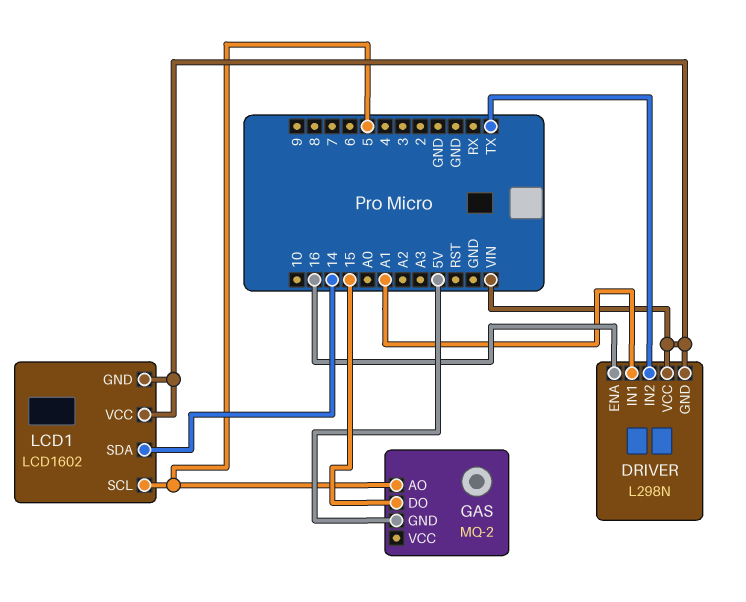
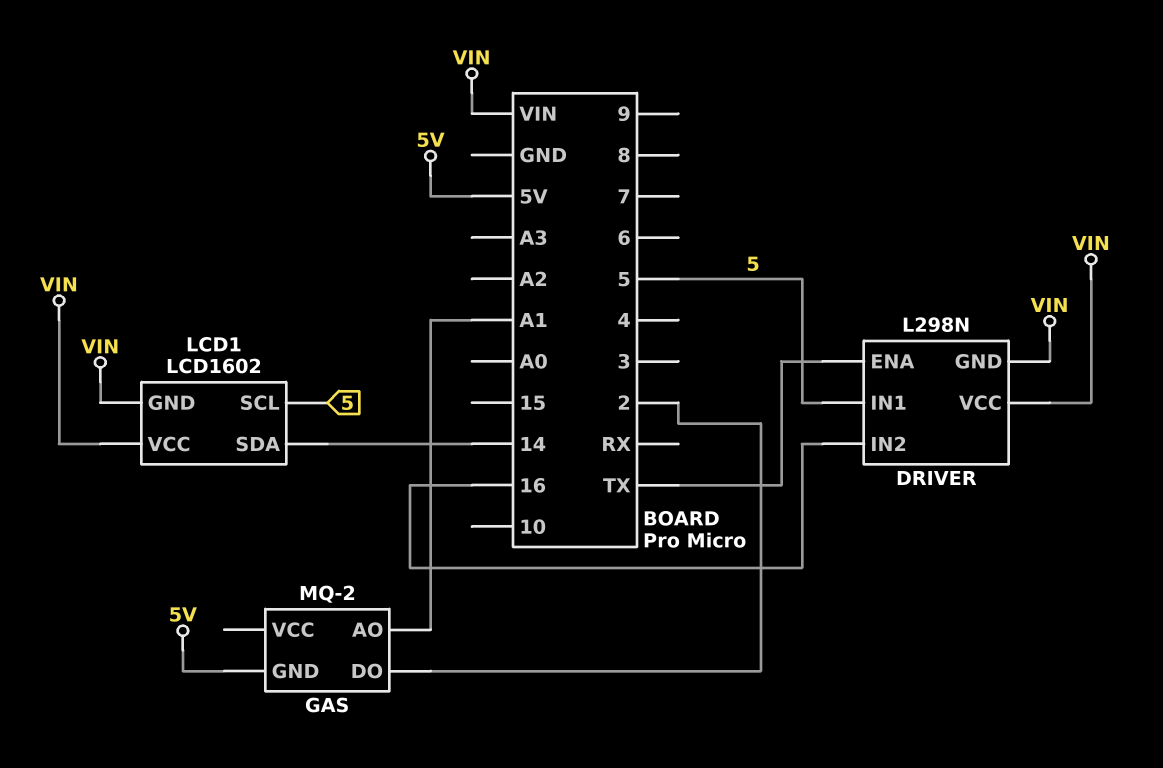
DRIVER pin ENA: 16 -> TX
DRIVER pin IN1: A1 -> 5
DRIVER pin IN2: TX -> 16
GAS pin AO: 5 -> A1
GAS pin DO: 15 -> 2

